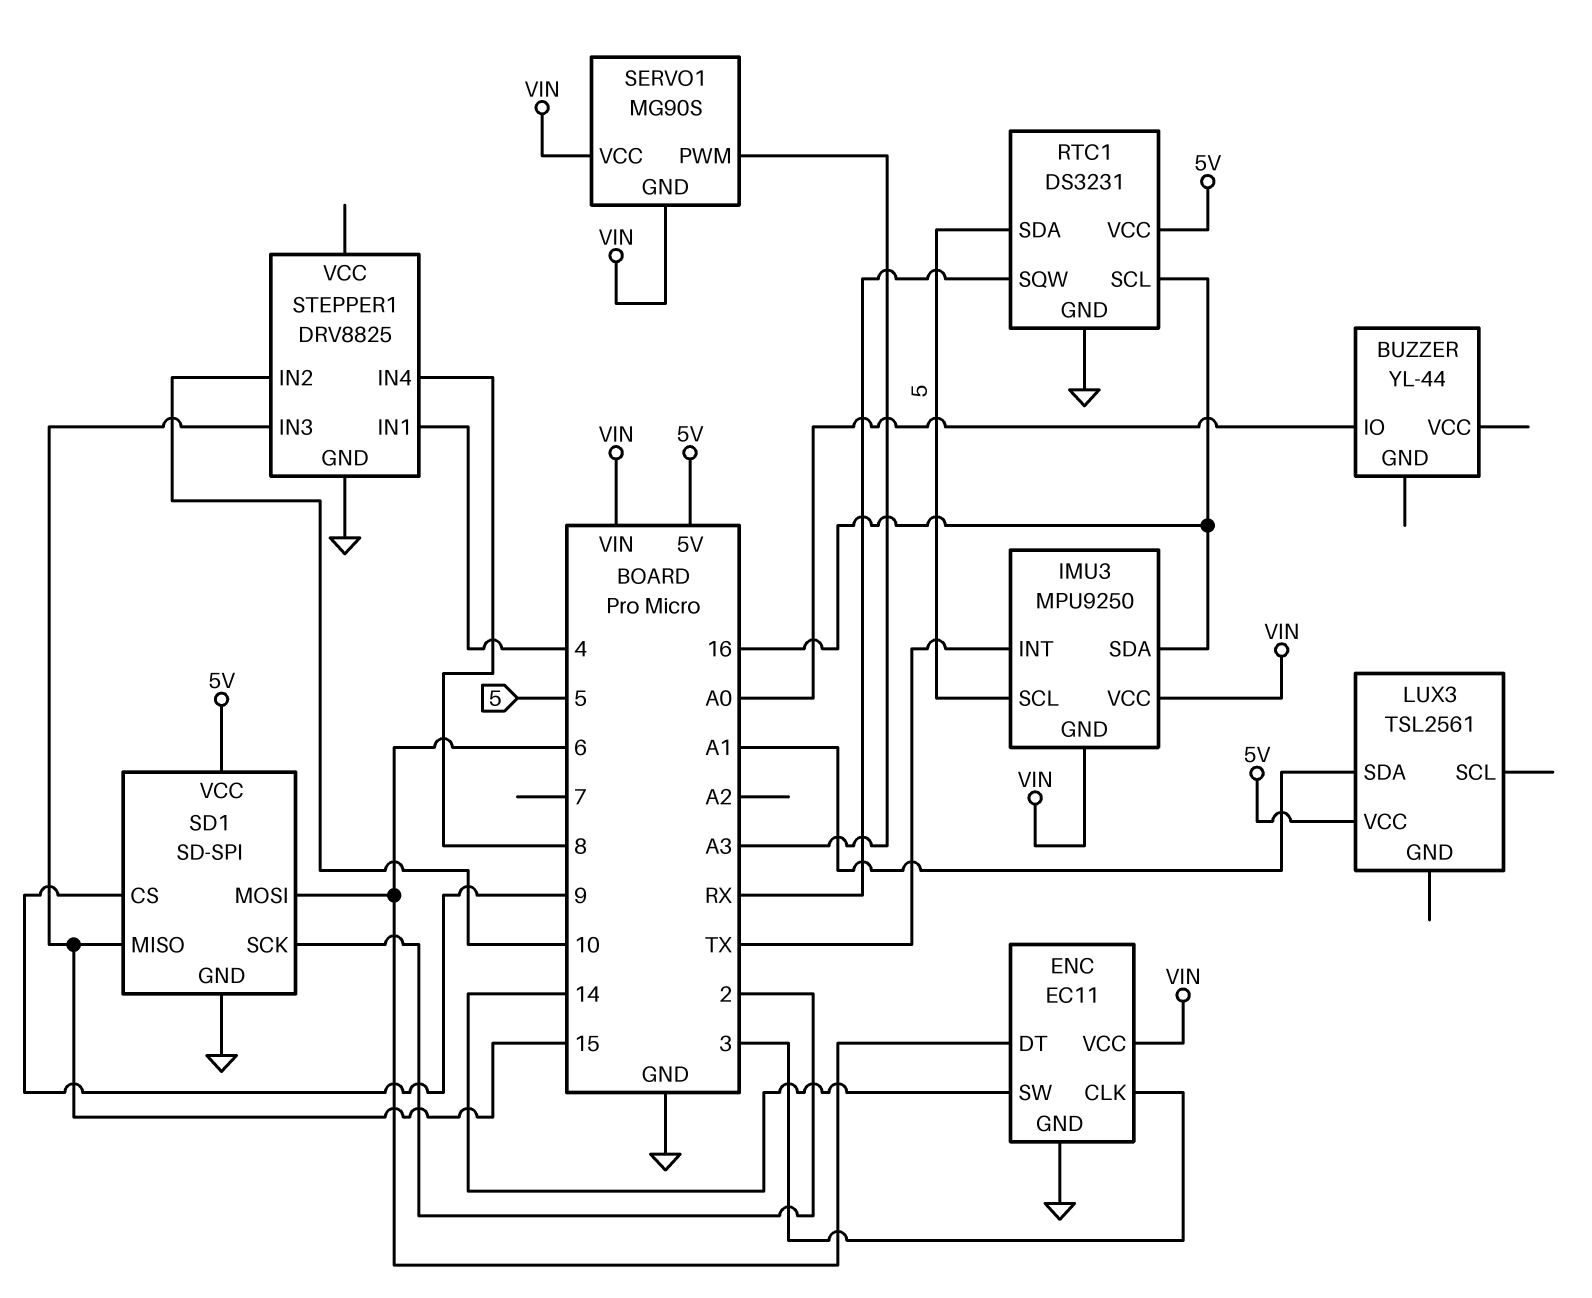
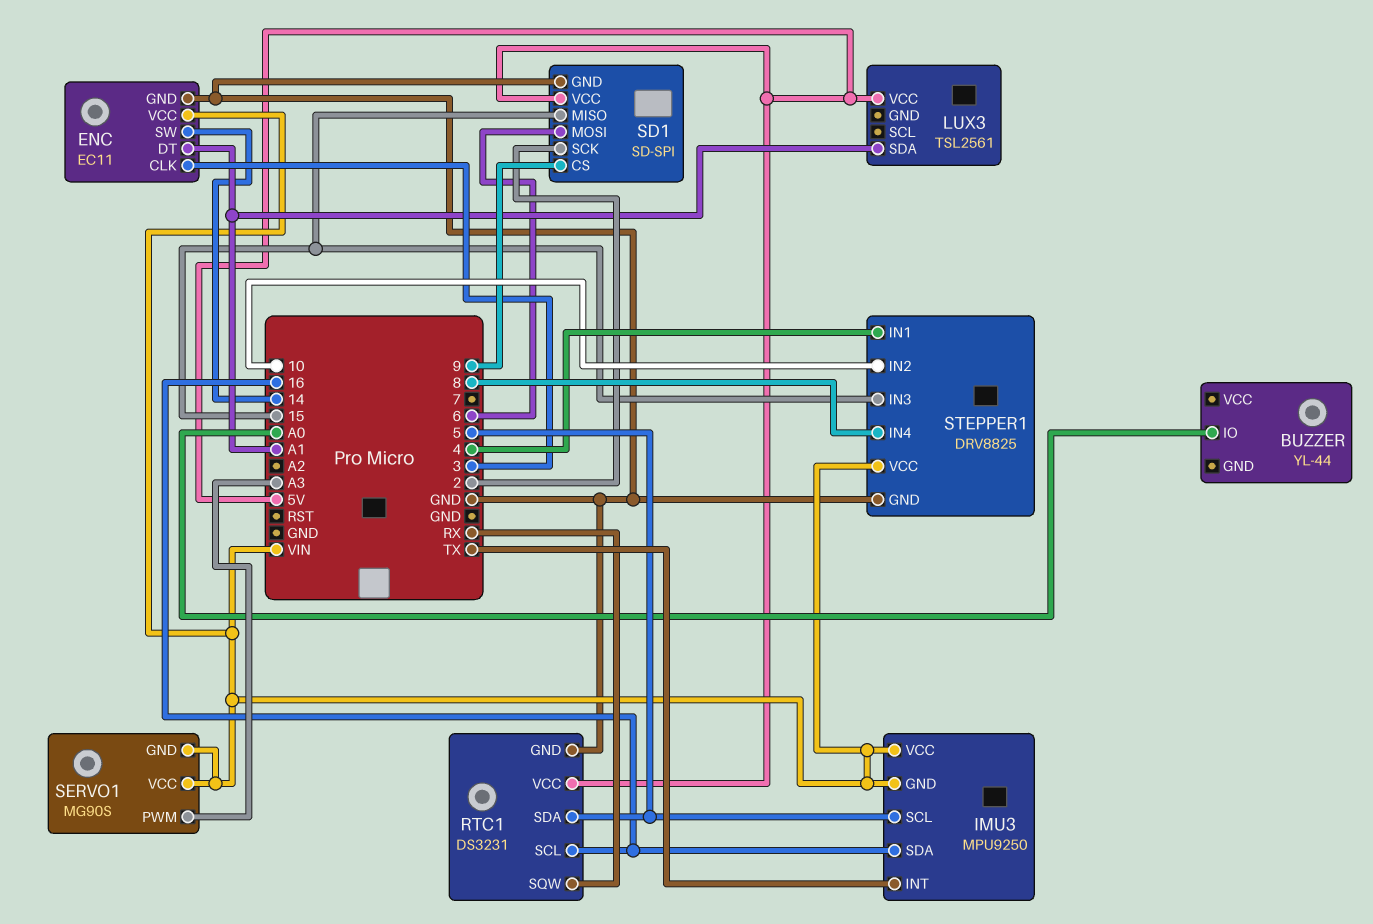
ENC pin DT: 6 -> A1
STEPPER1 pin VCC: none -> VIN

